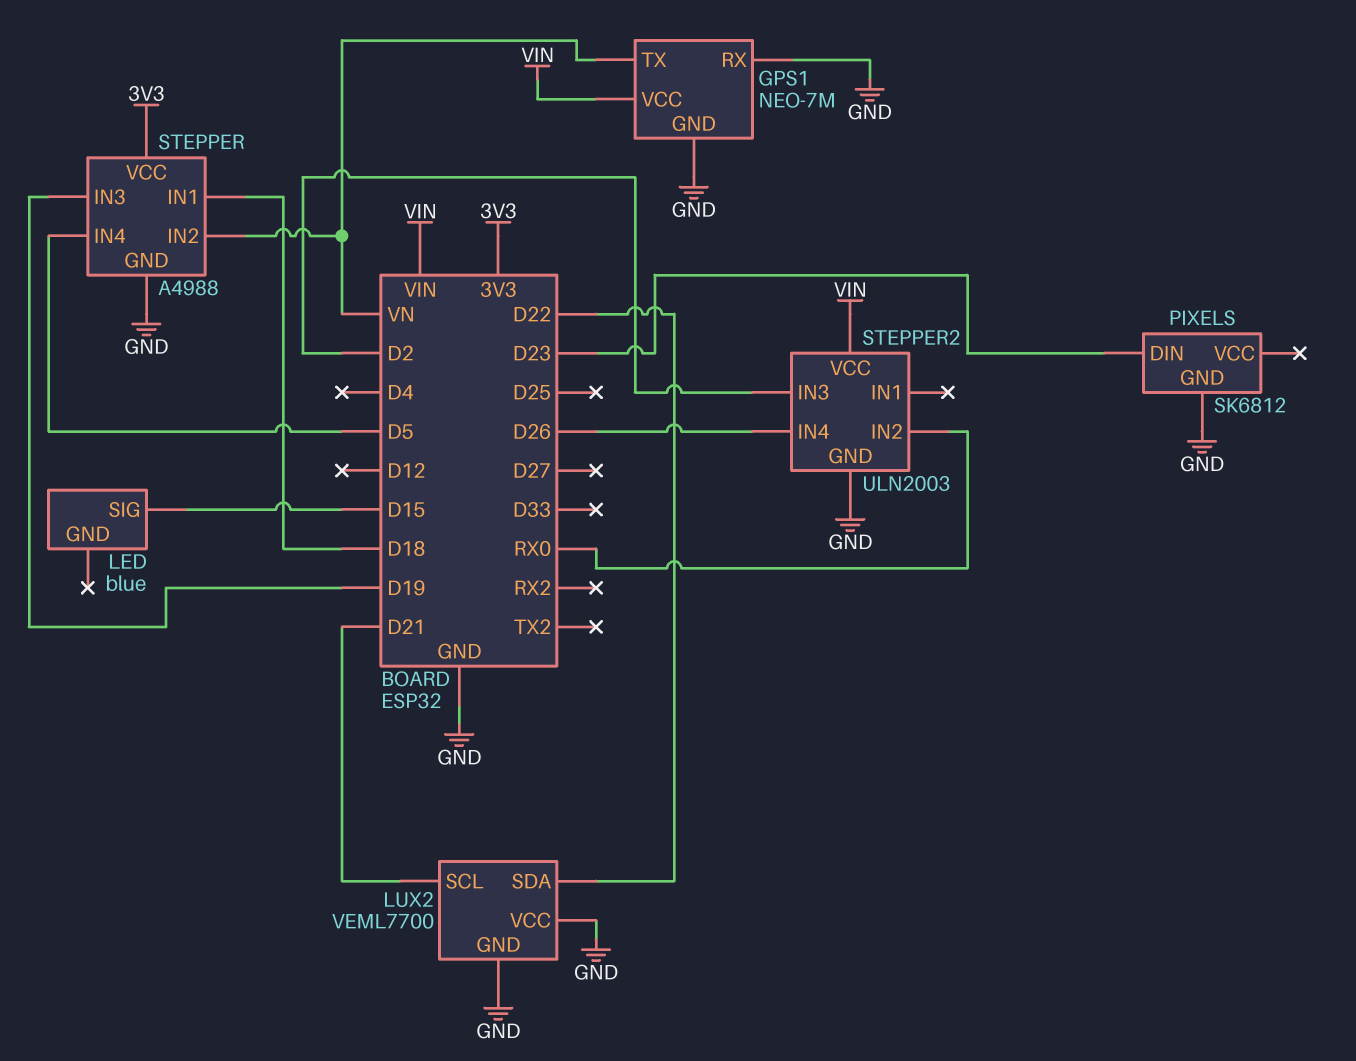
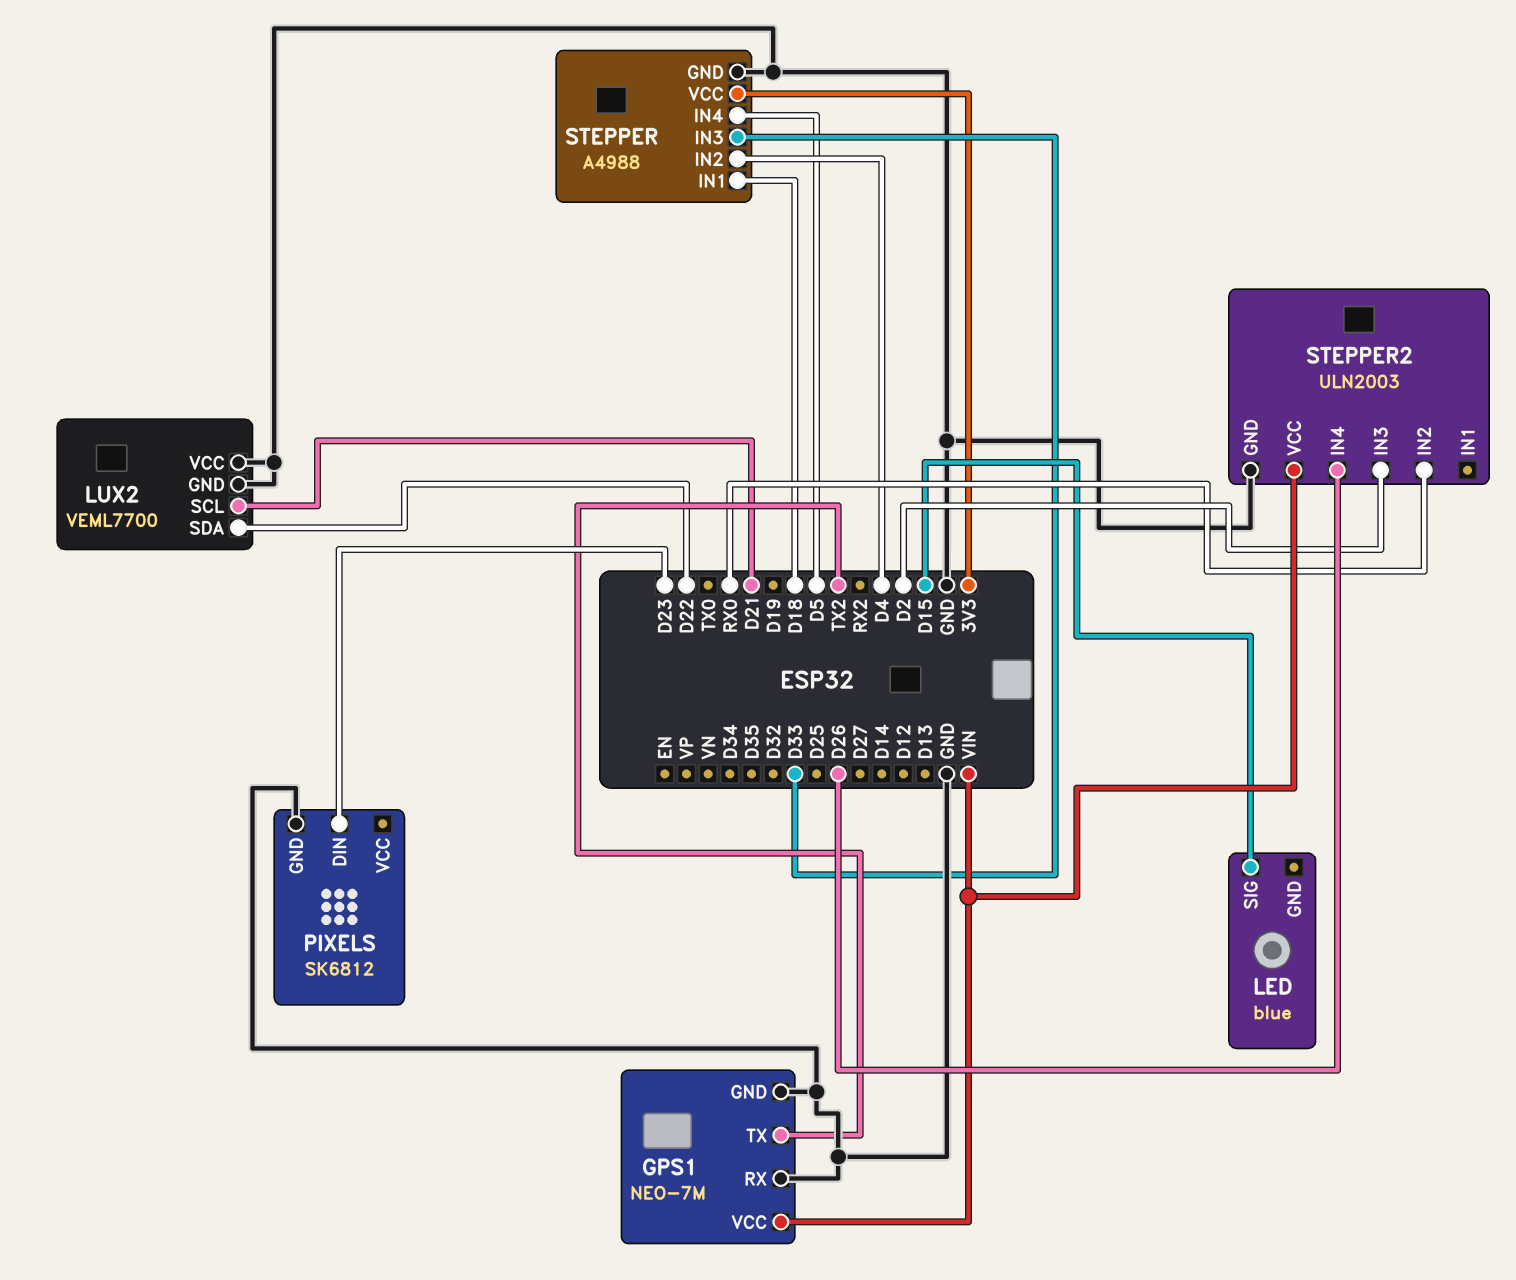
GPS1 pin TX: VN -> TX2
STEPPER pin IN2: VN -> D4
STEPPER pin IN3: D19 -> D33

